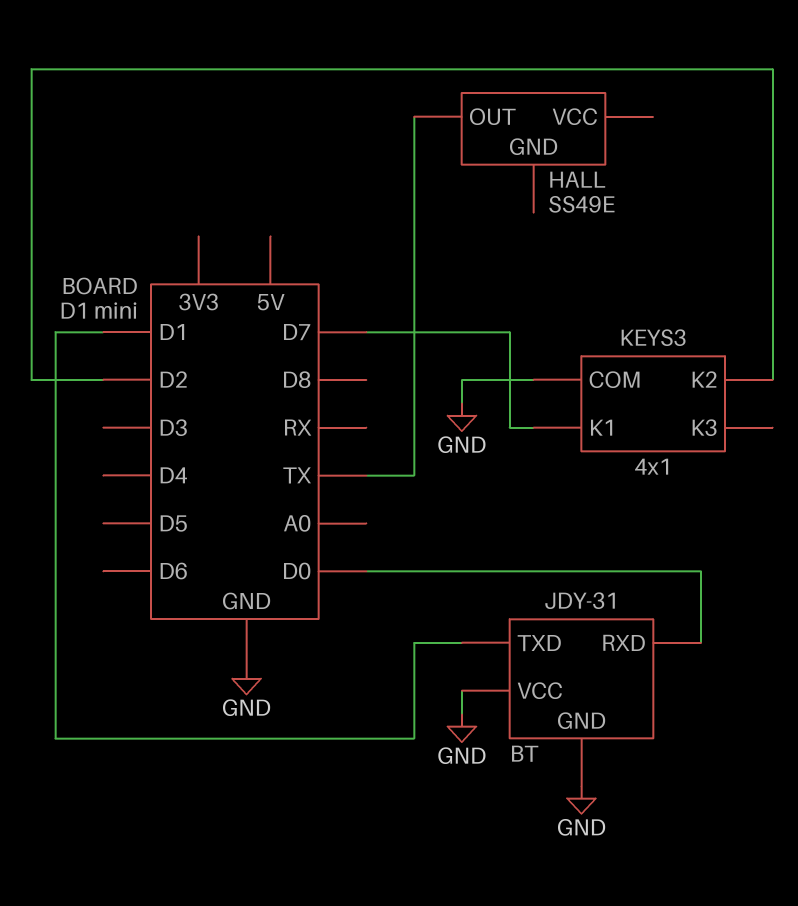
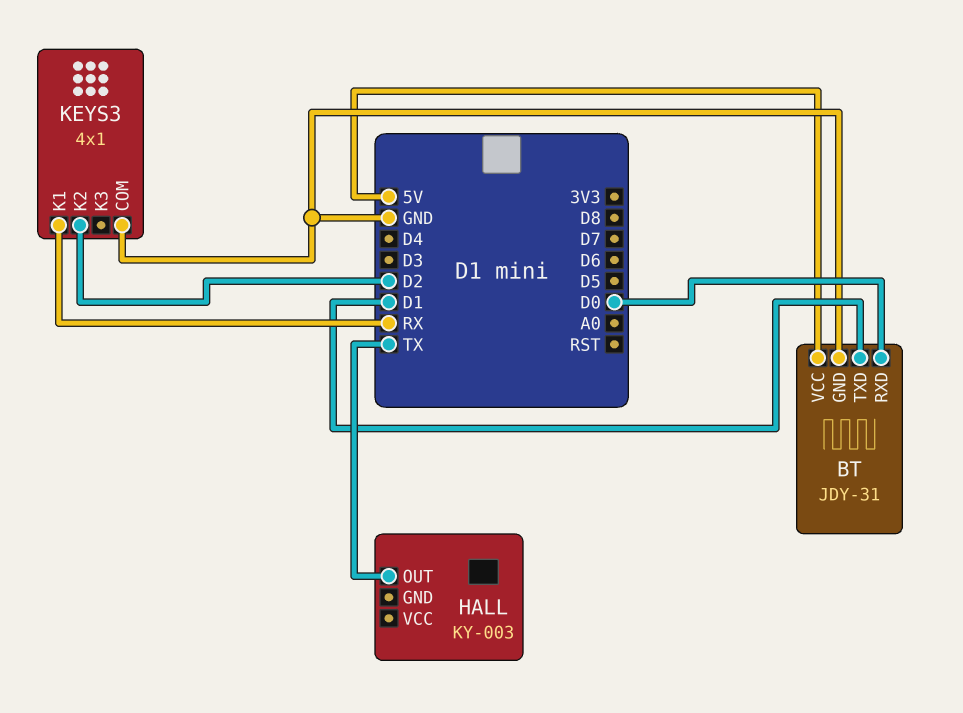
BT pin VCC: GND -> 5V
HALL: SS49E -> KY-003
KEYS3 pin K1: D7 -> RX

